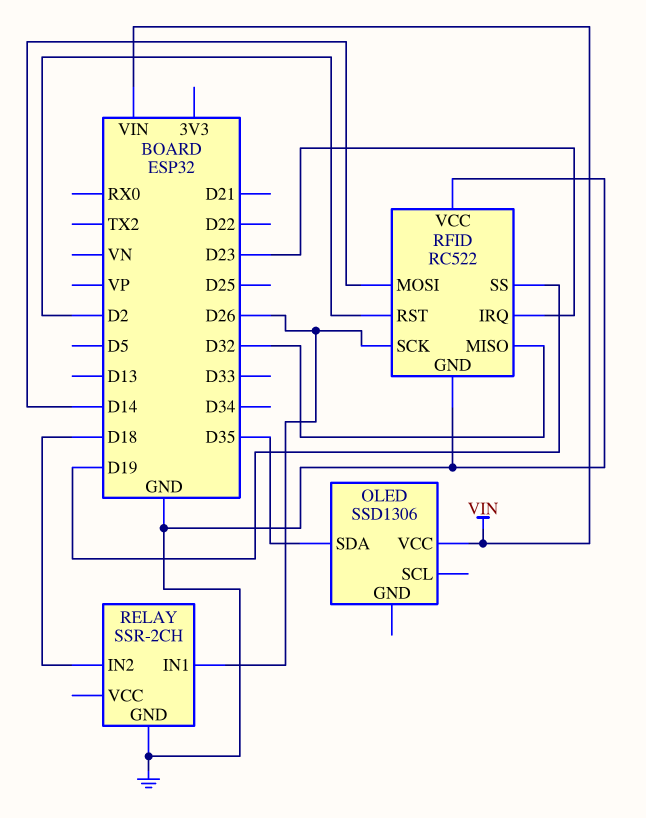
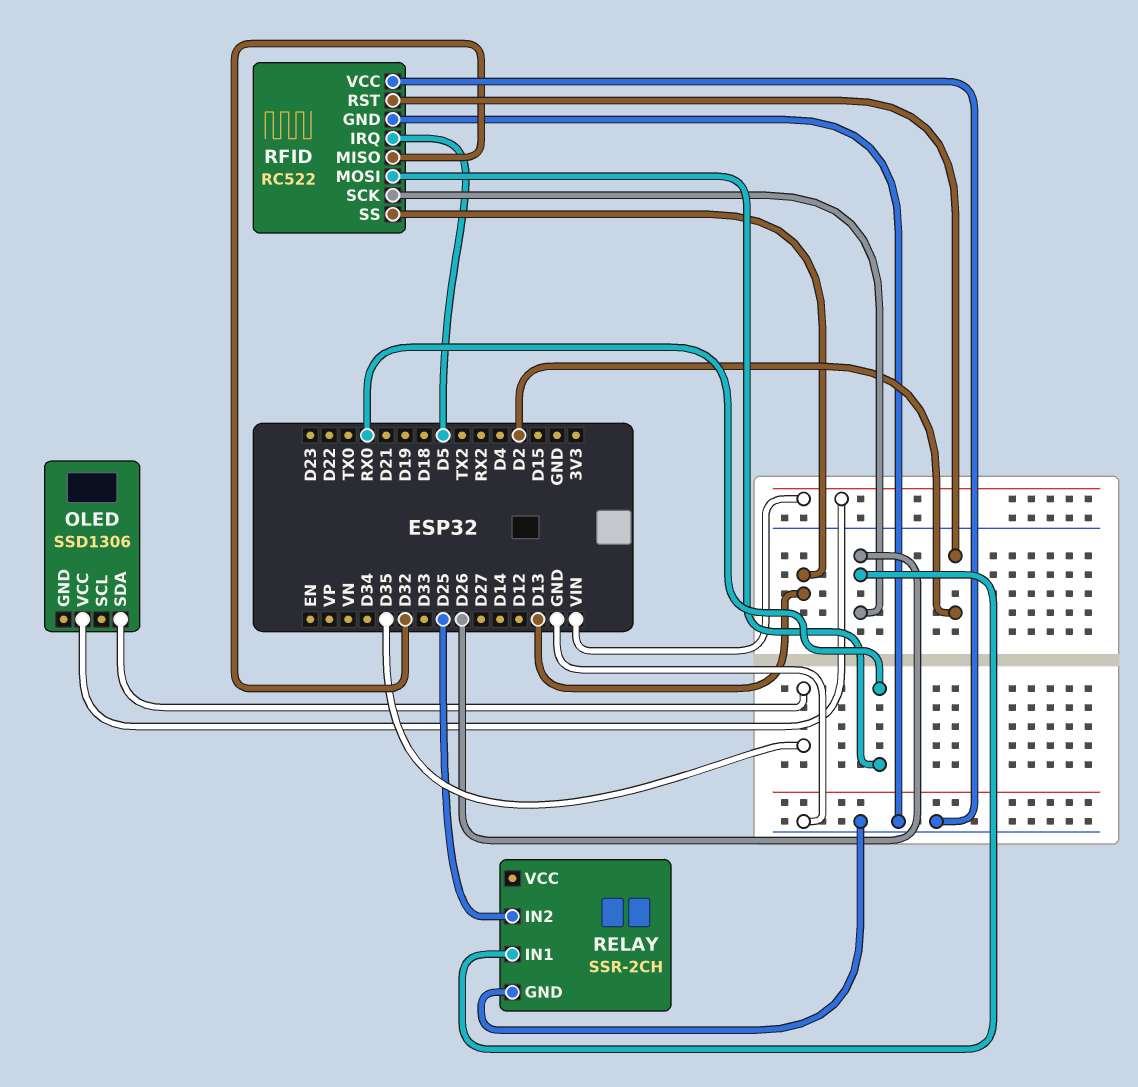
RELAY pin IN2: D18 -> D25
RFID pin IRQ: D23 -> D5
RFID pin MOSI: D14 -> RX0
RFID pin SS: D19 -> D13

